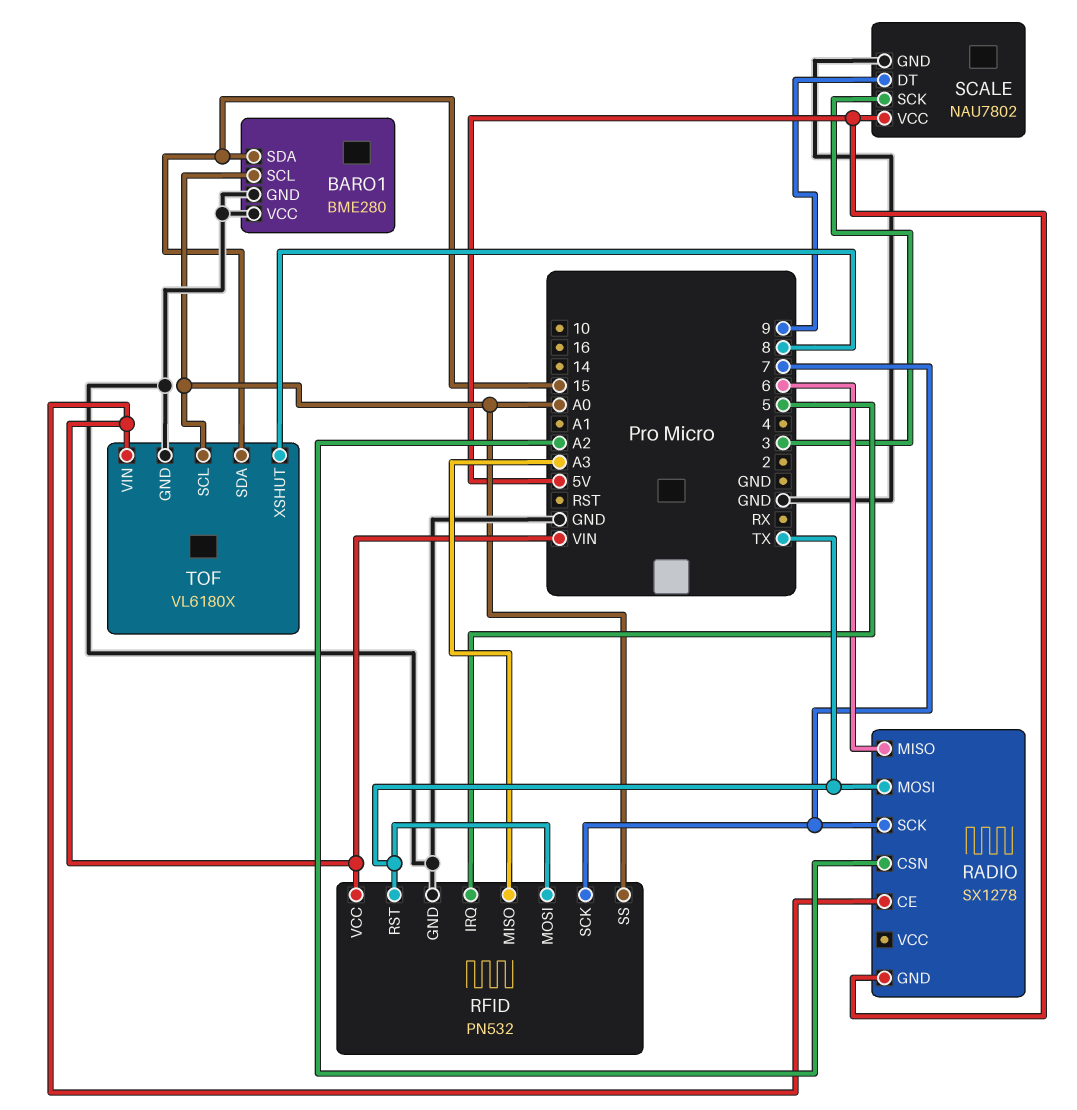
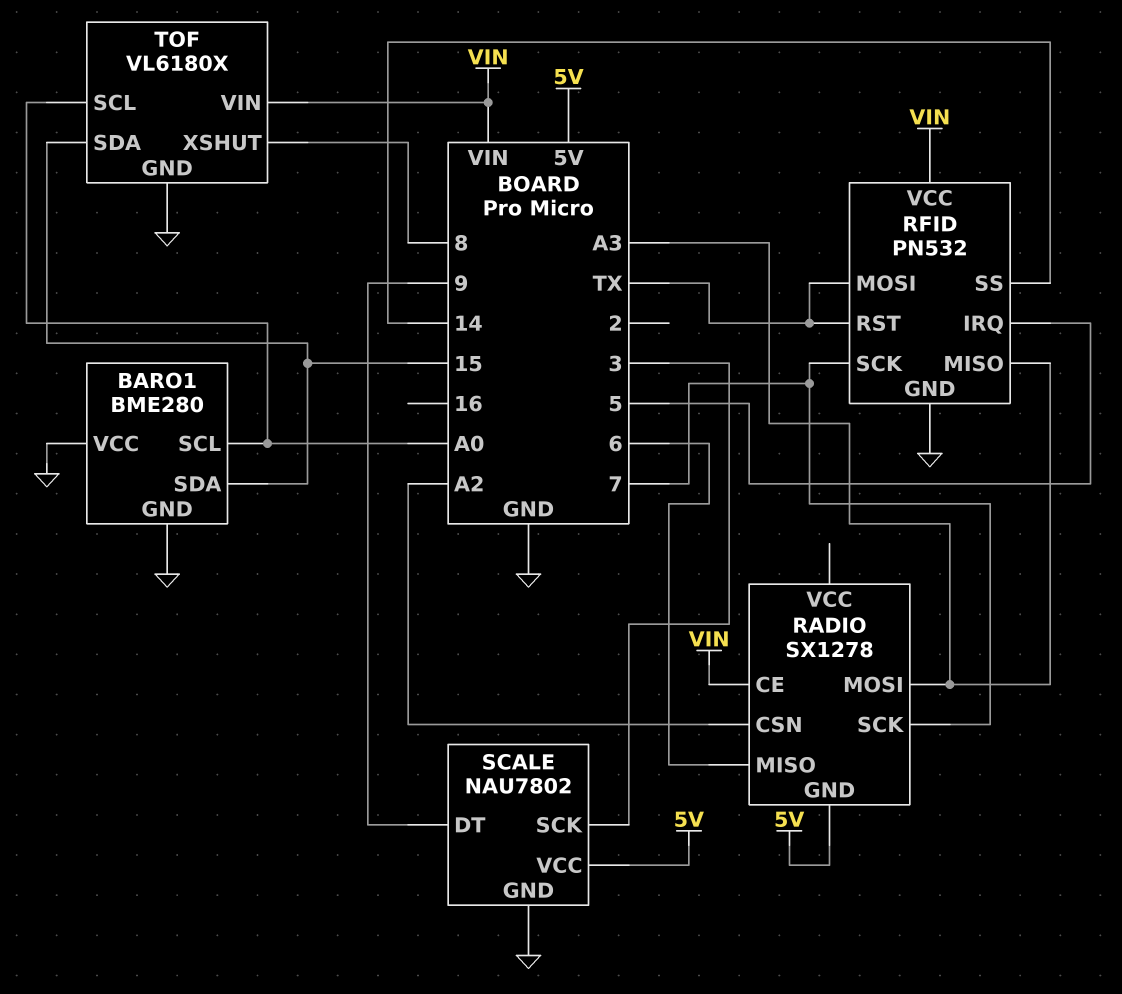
RADIO pin MOSI: TX -> A3
RFID pin SS: A0 -> 14

